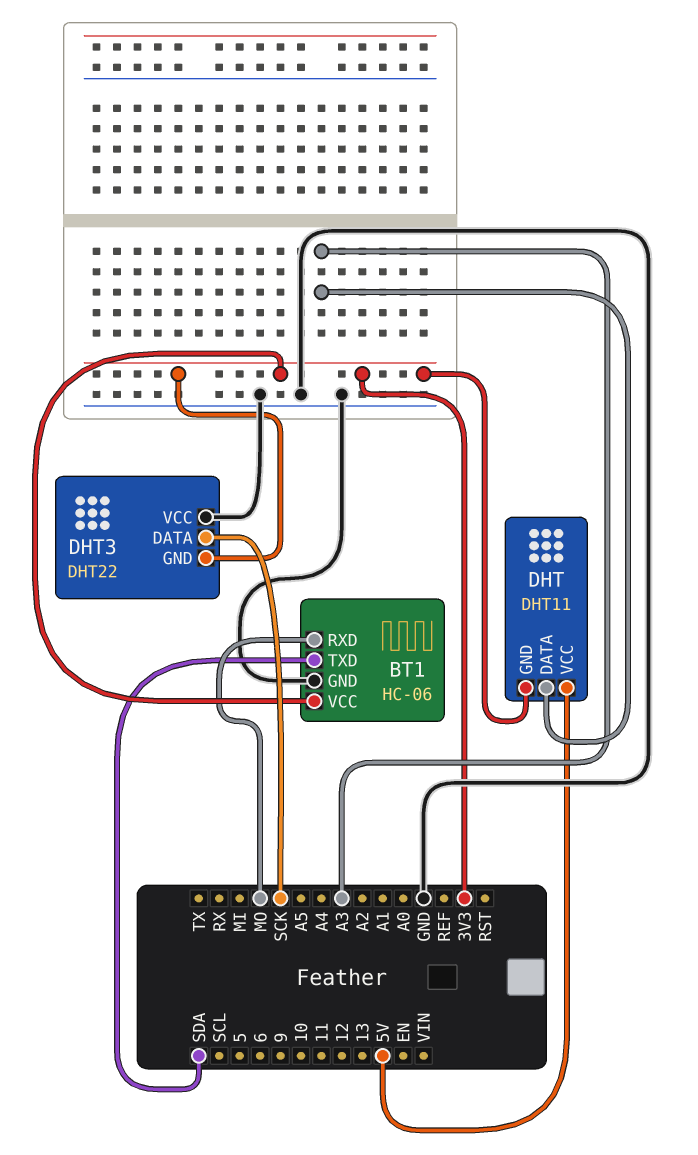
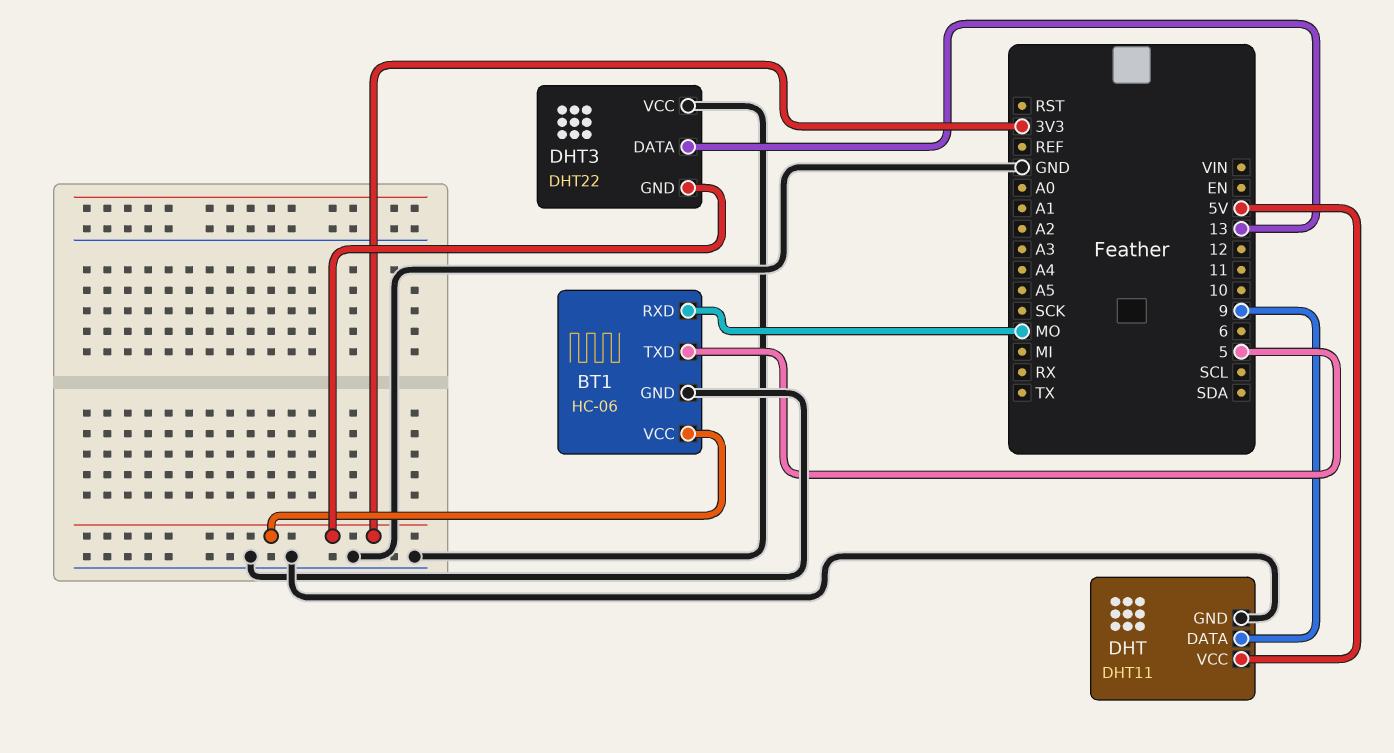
BT1 pin TXD: SDA -> 5
DHT pin DATA: A3 -> 9
DHT pin GND: 3V3 -> GND
DHT3 pin DATA: SCK -> 13

